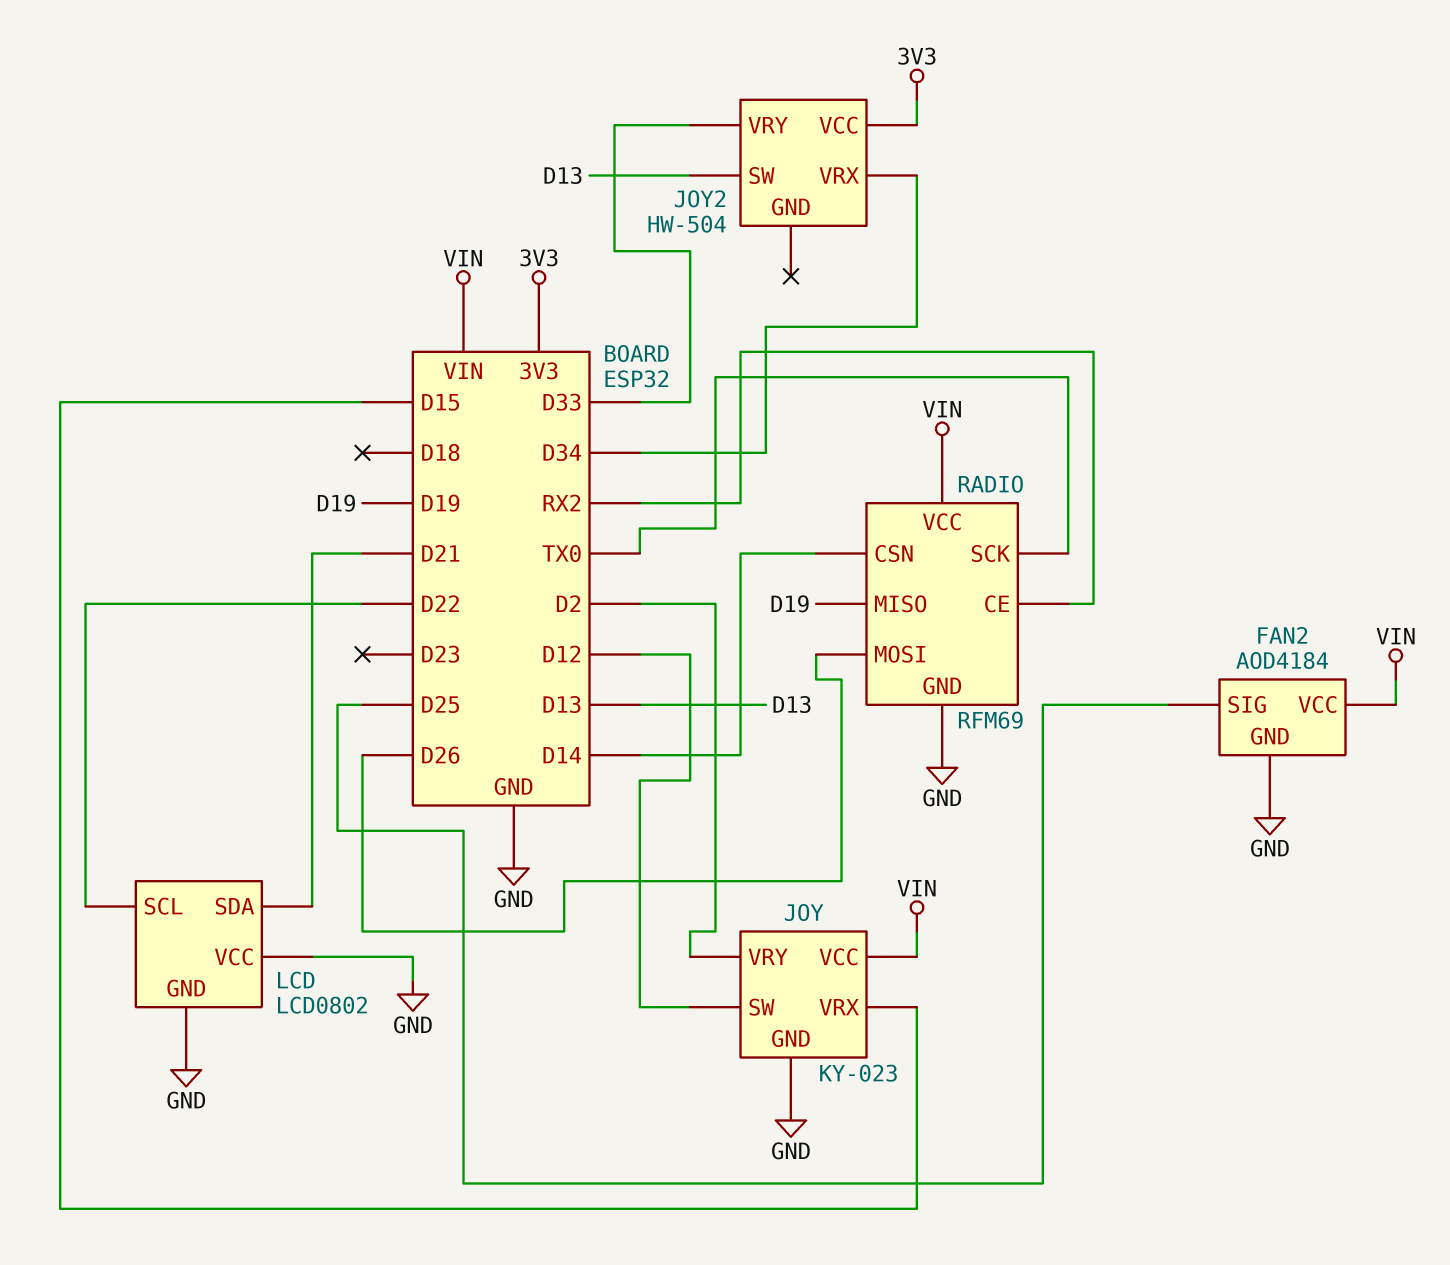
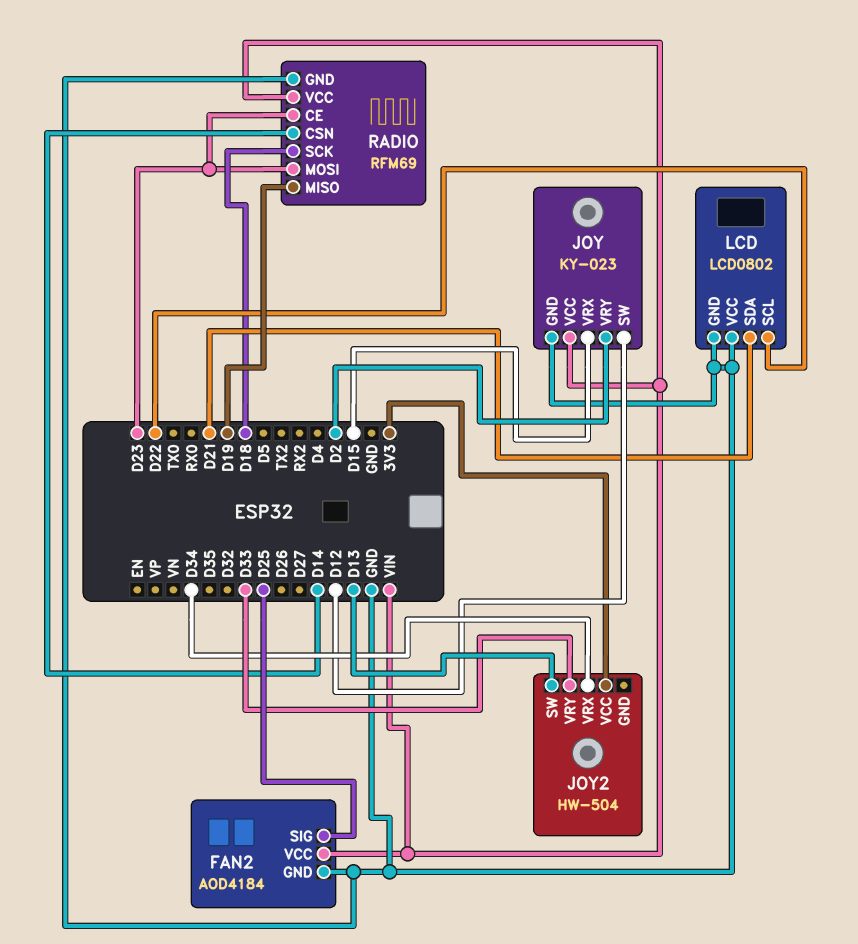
RADIO pin CE: RX2 -> D23
RADIO pin MOSI: D26 -> D23
RADIO pin SCK: TX0 -> D18

